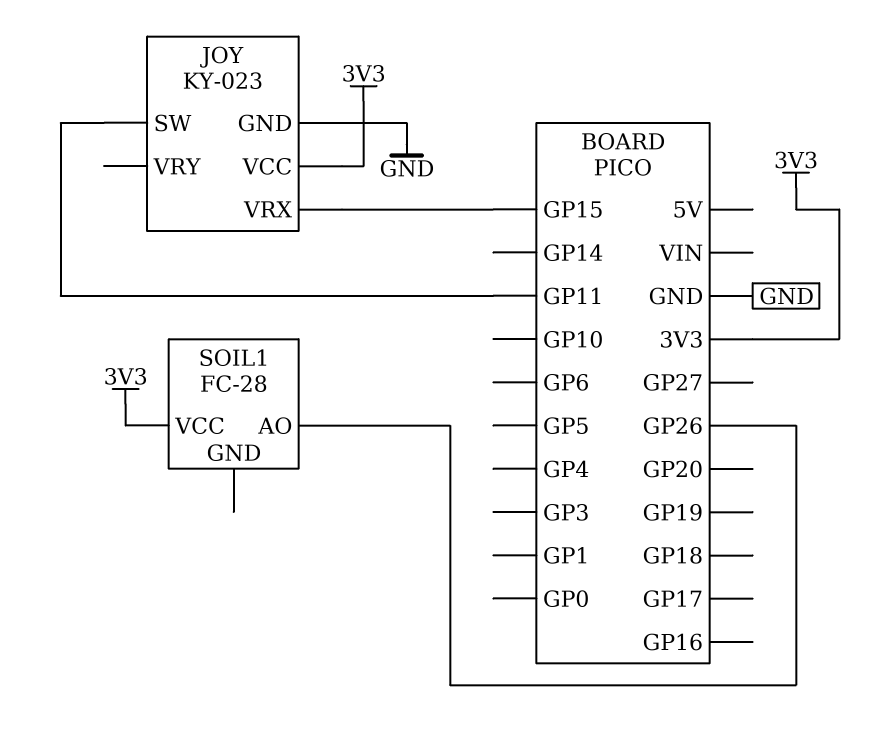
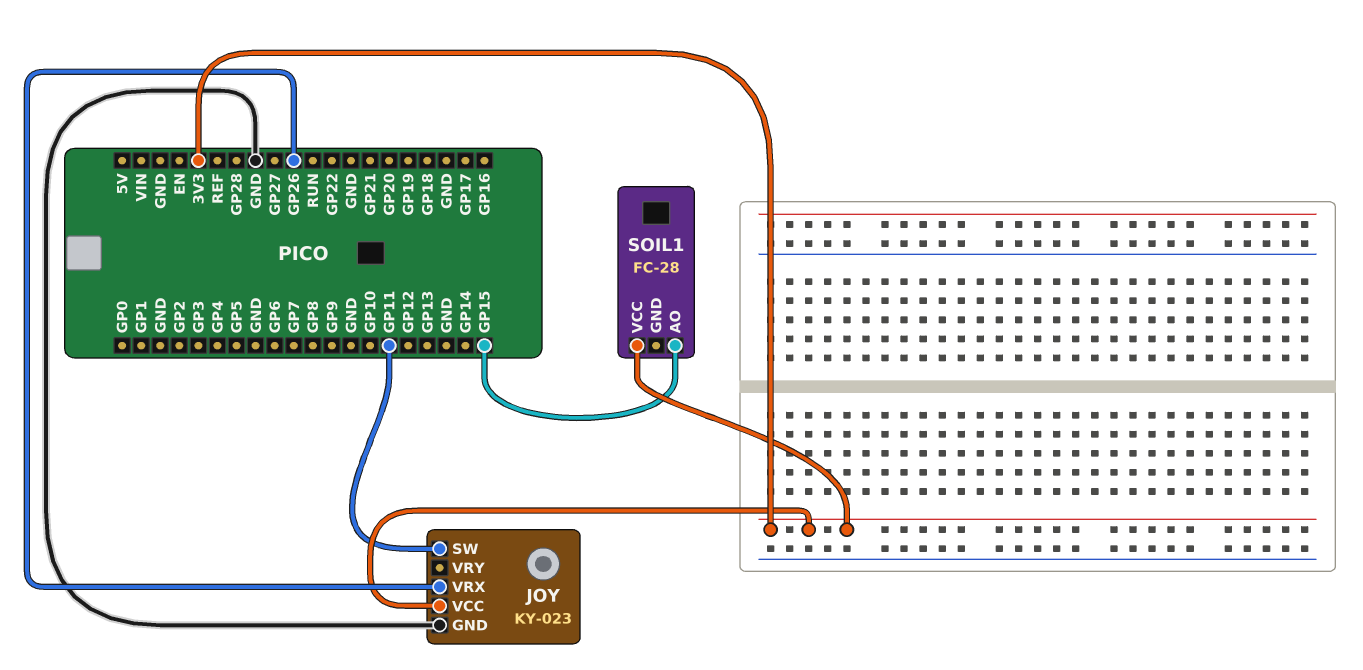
JOY pin VRX: GP15 -> GP26
SOIL1 pin AO: GP26 -> GP15

